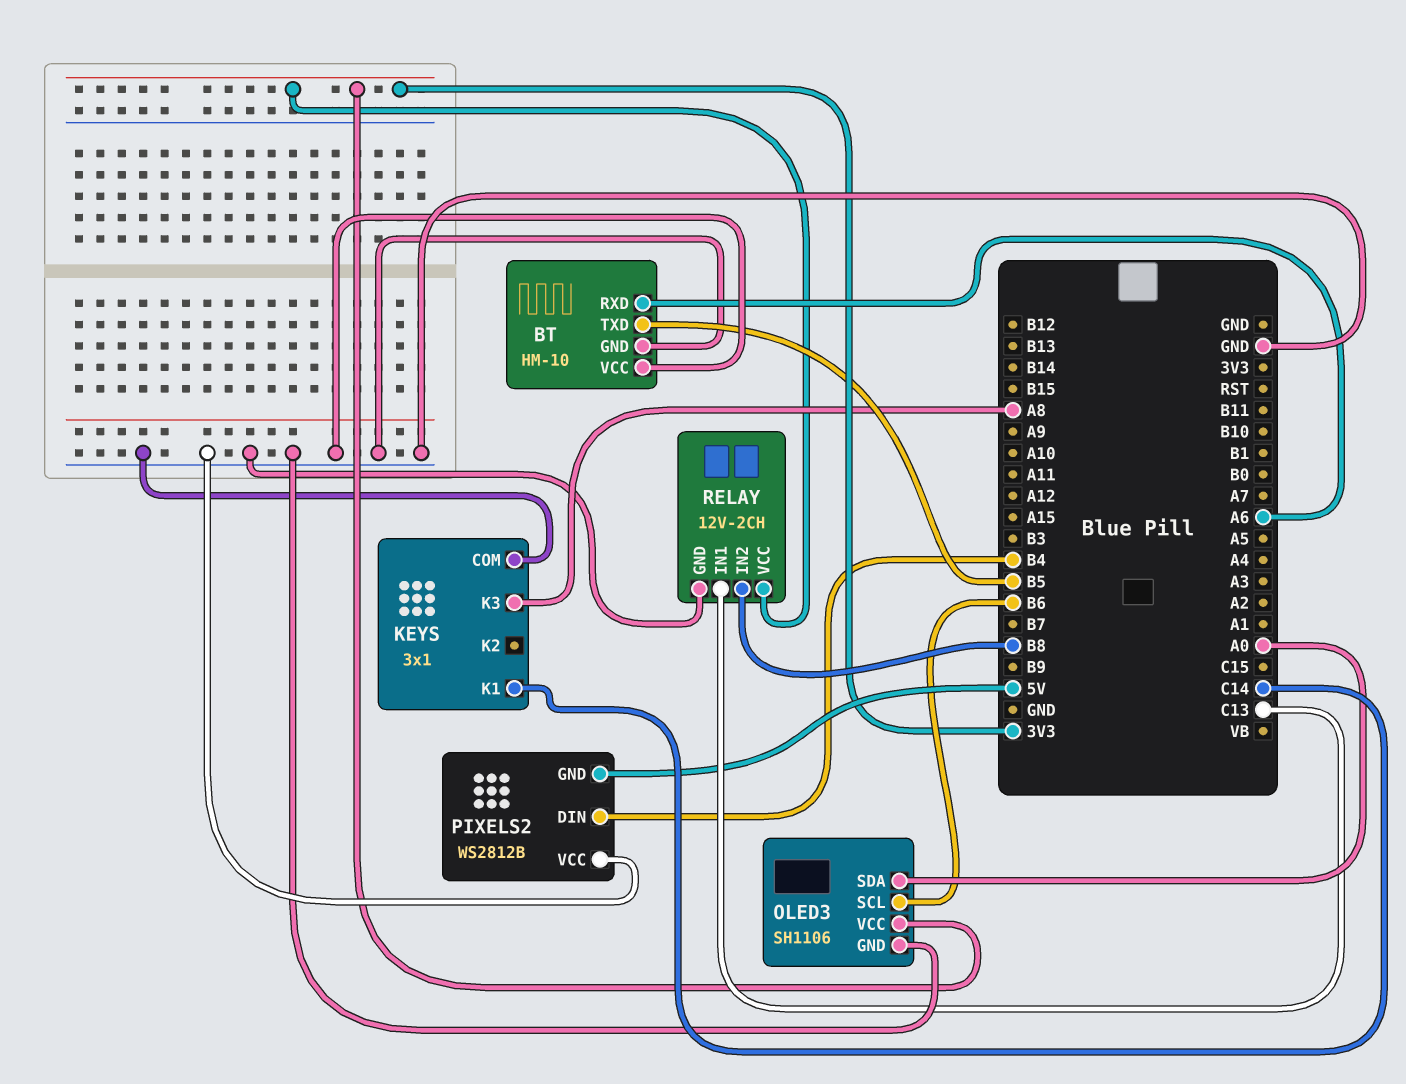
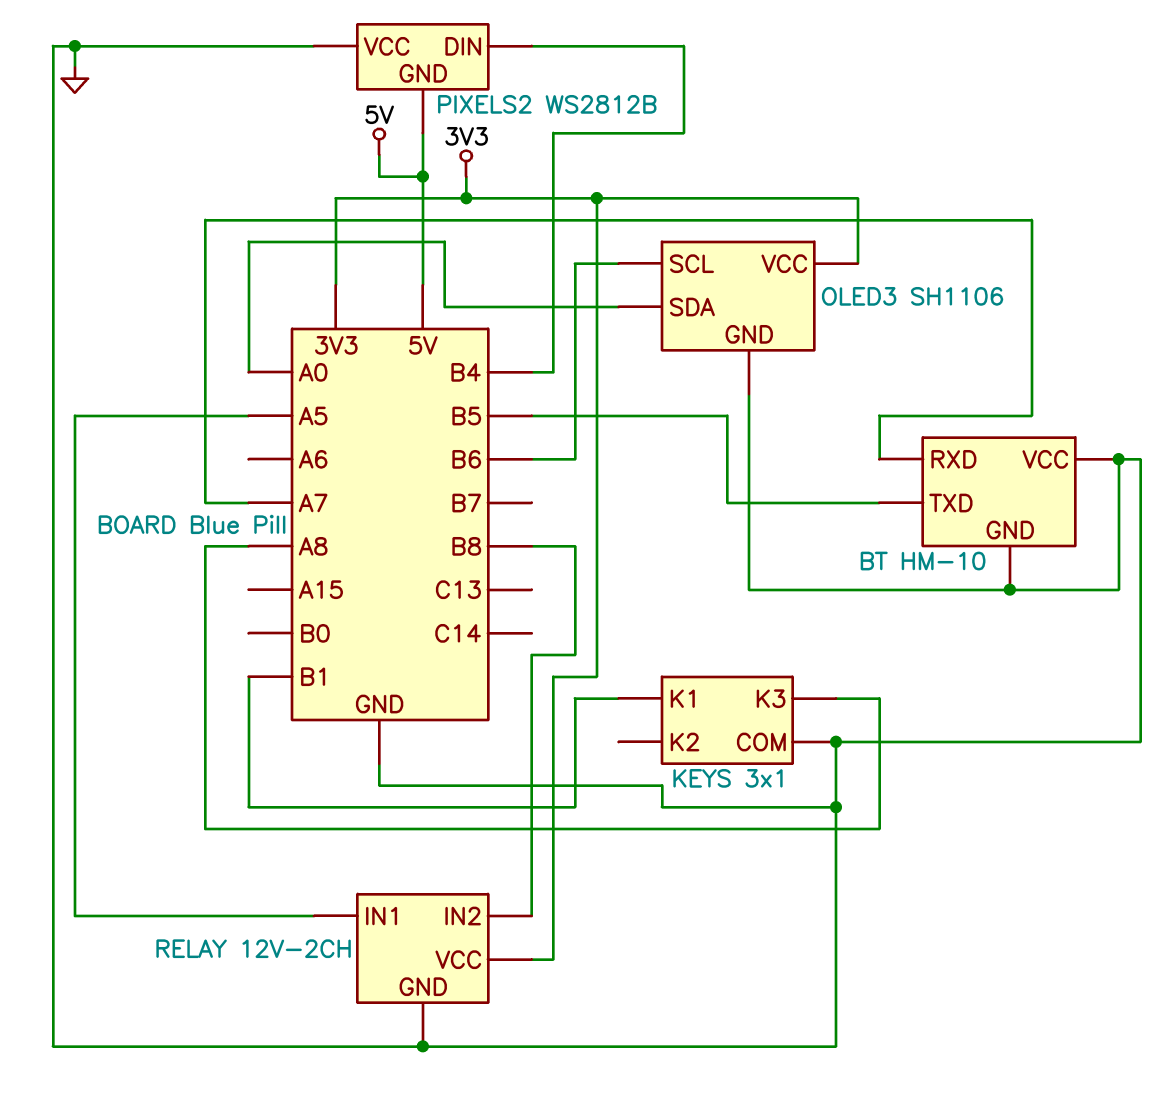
BT pin RXD: A6 -> A7
KEYS pin K1: C14 -> B1
RELAY pin IN1: C13 -> A5

